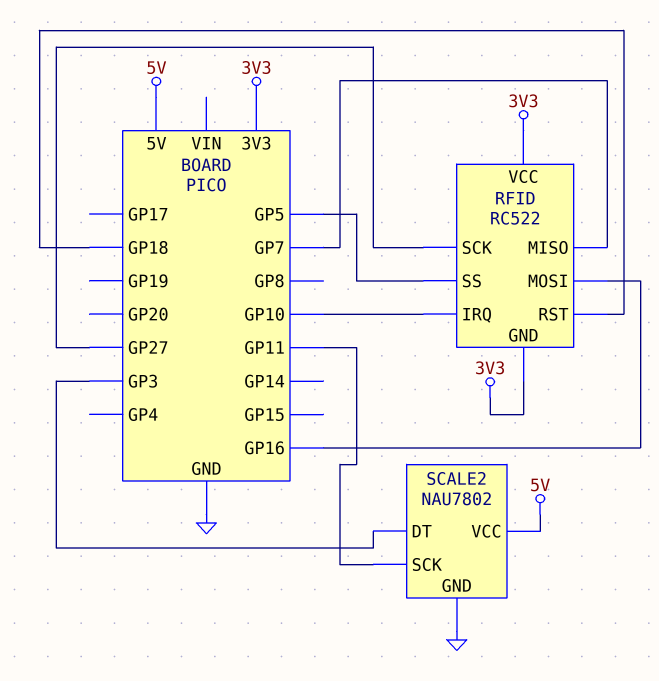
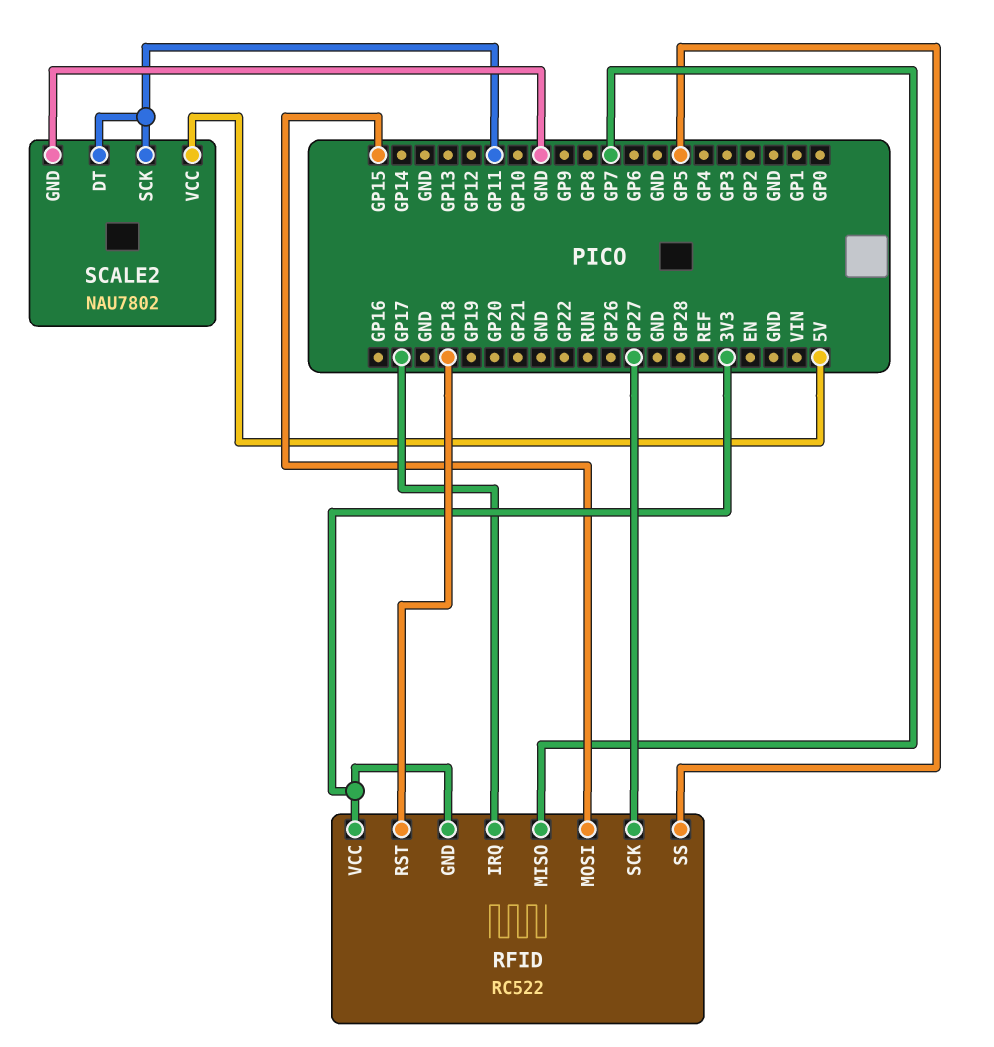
RFID pin IRQ: GP10 -> GP17
RFID pin MOSI: GP16 -> GP15
SCALE2 pin DT: GP3 -> GP11

